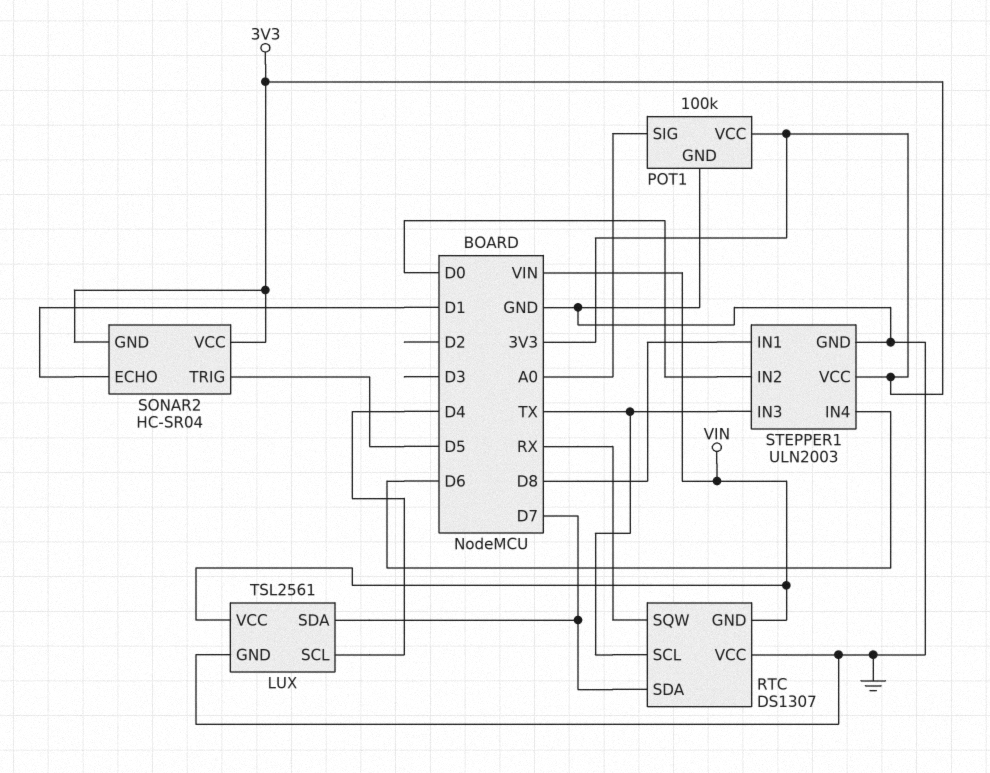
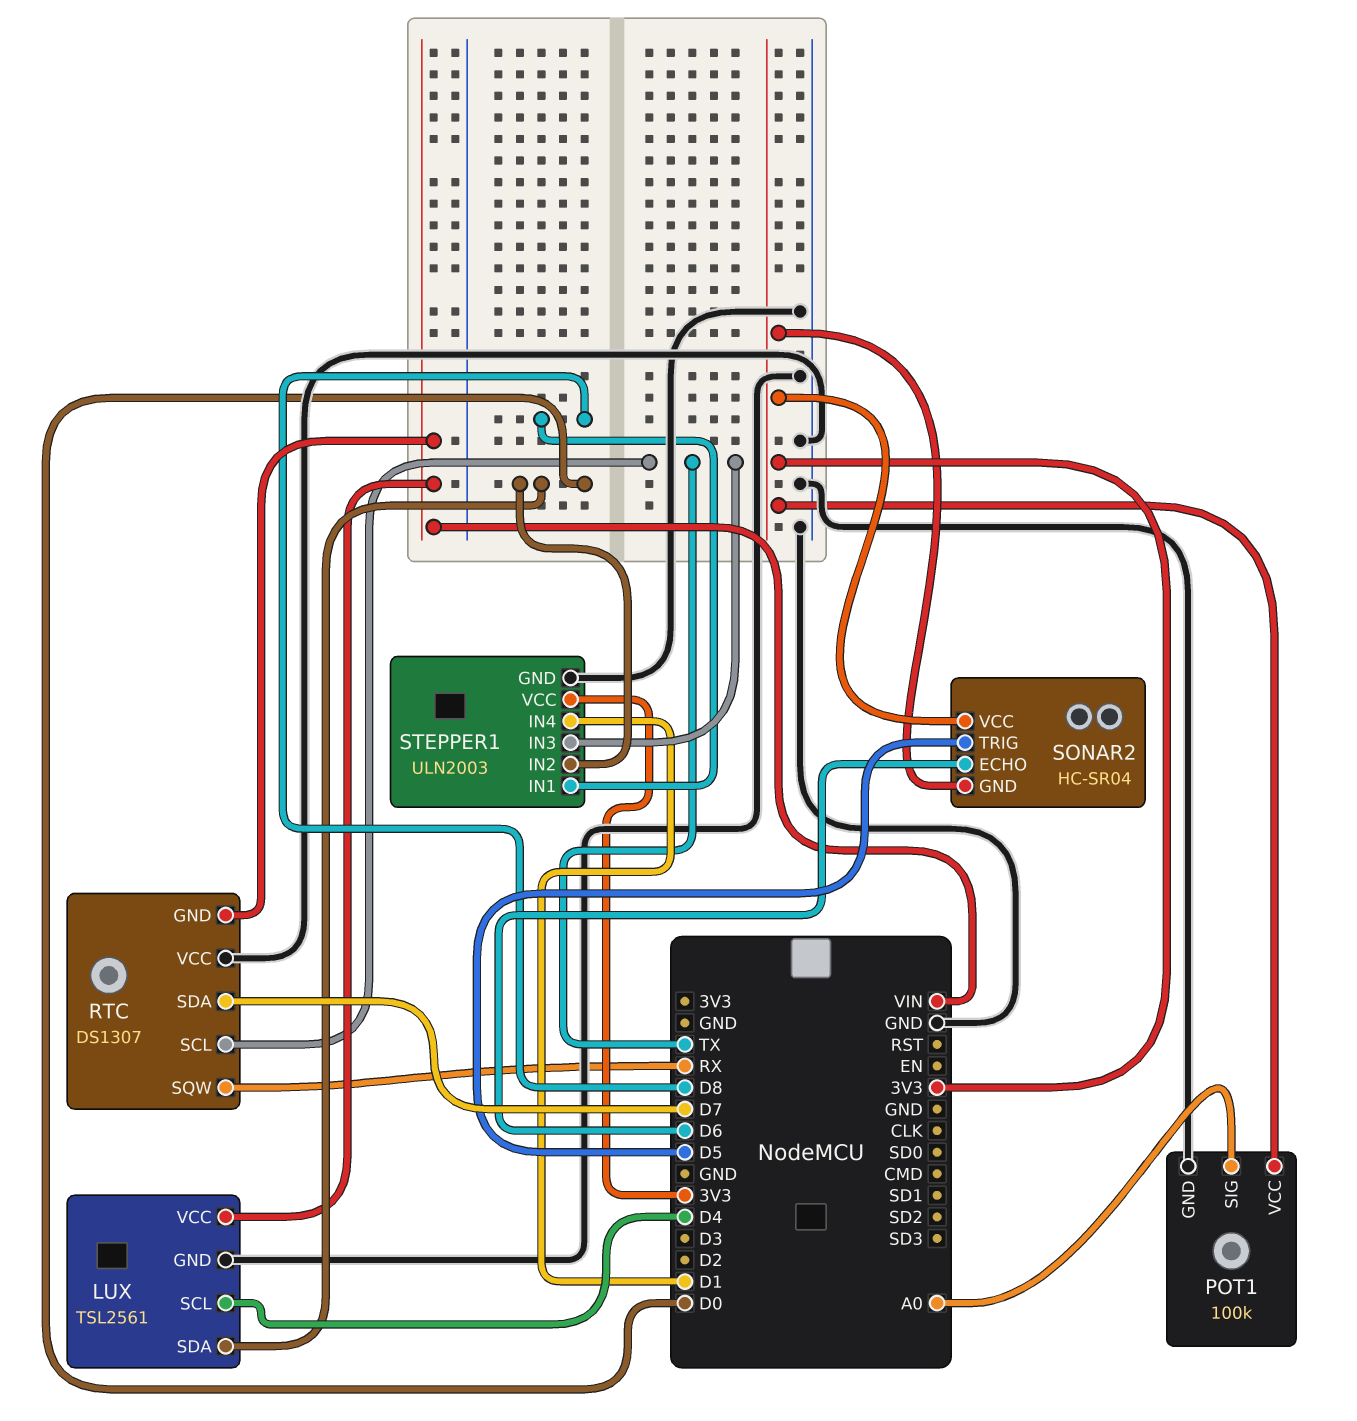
LUX pin SDA: D7 -> D0
SONAR2 pin ECHO: D1 -> D6
STEPPER1 pin IN4: D6 -> D1

